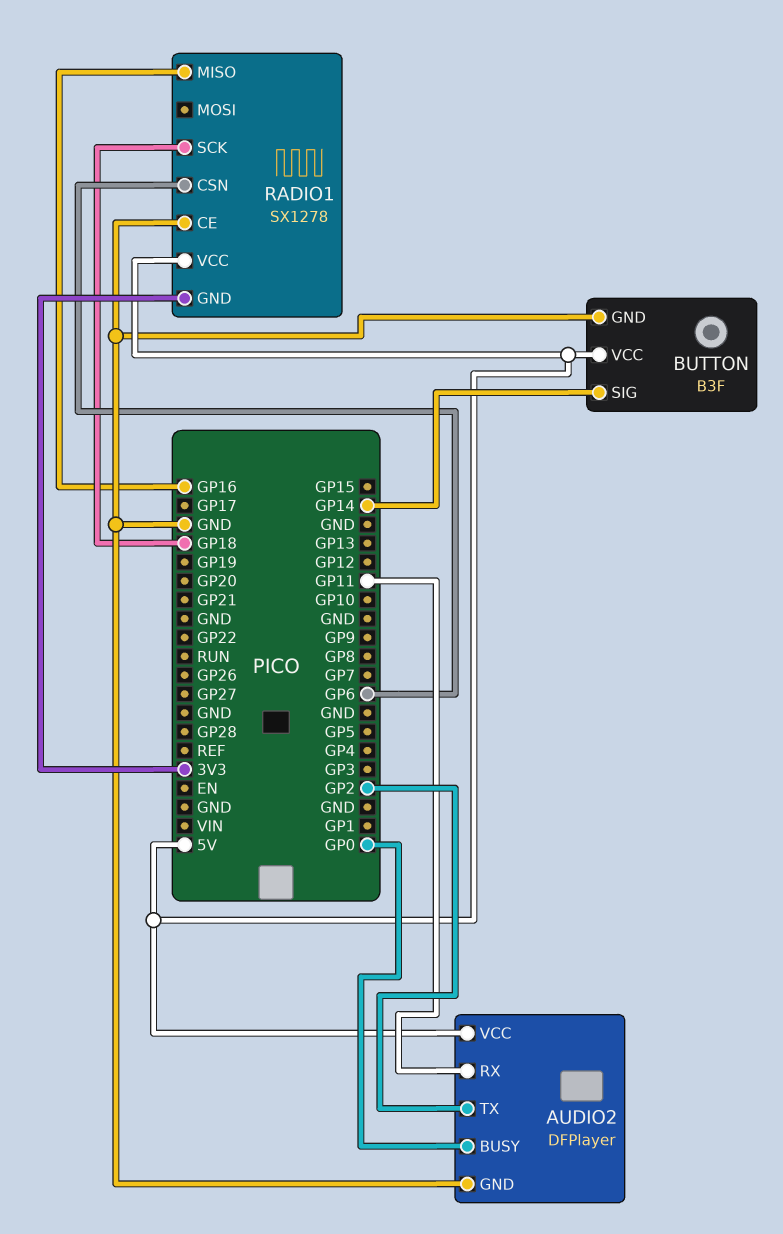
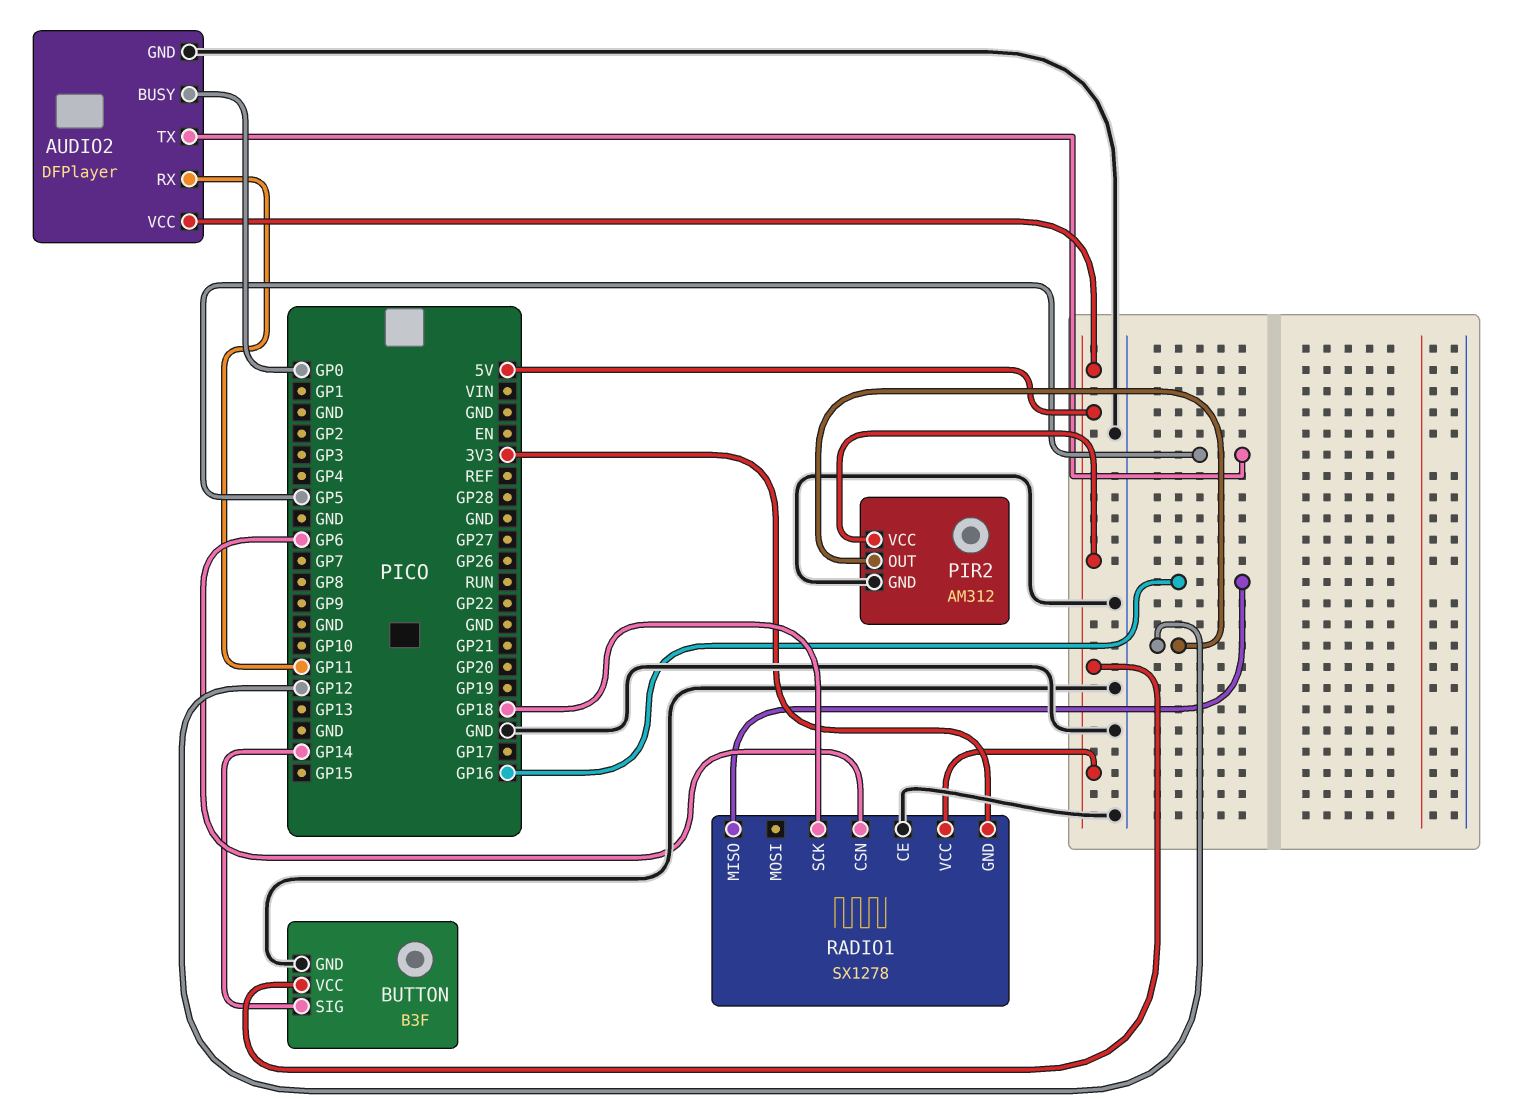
AUDIO2 pin TX: GP2 -> GP5
PIR2: none -> AM312
PIR2 pin GND: none -> GND
PIR2 pin OUT: none -> GP12
PIR2 pin VCC: none -> 5V

